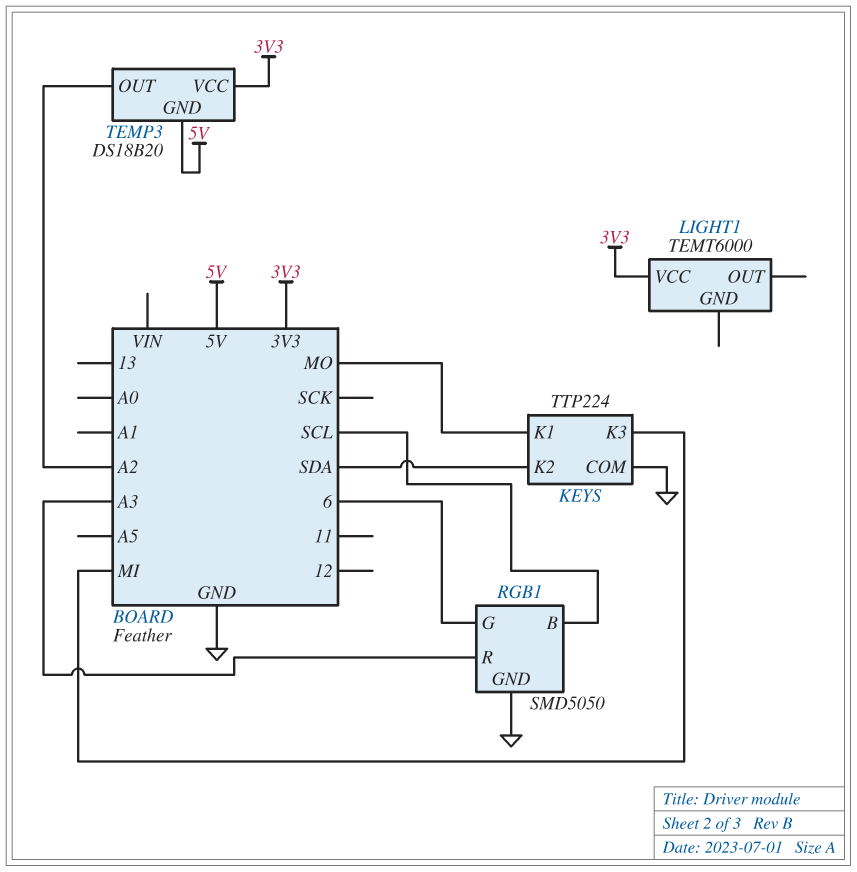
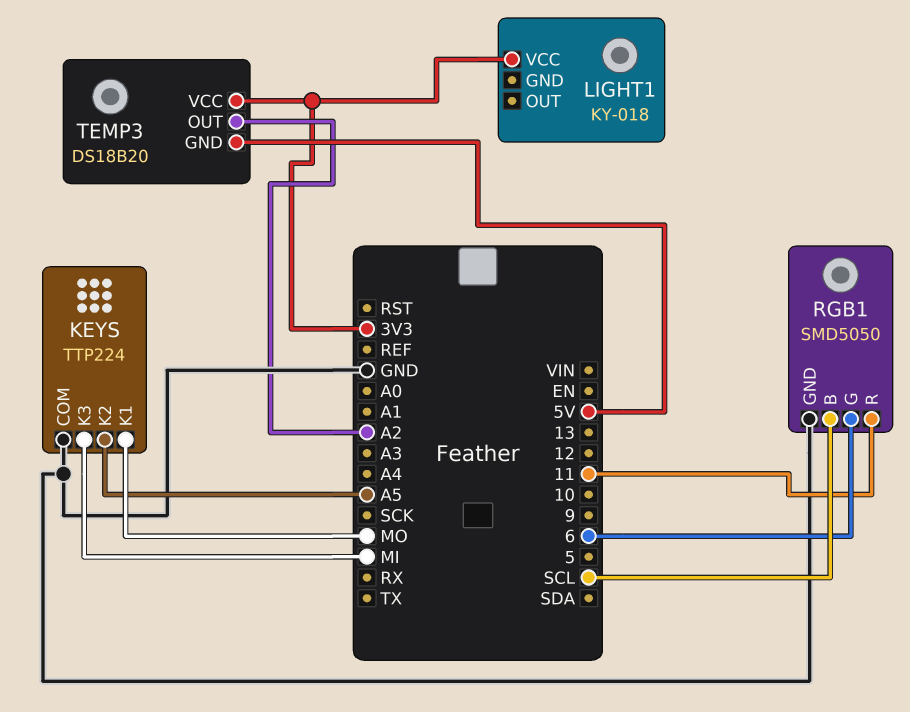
KEYS pin K2: SDA -> A5
LIGHT1: TEMT6000 -> KY-018
RGB1 pin R: A3 -> 11

